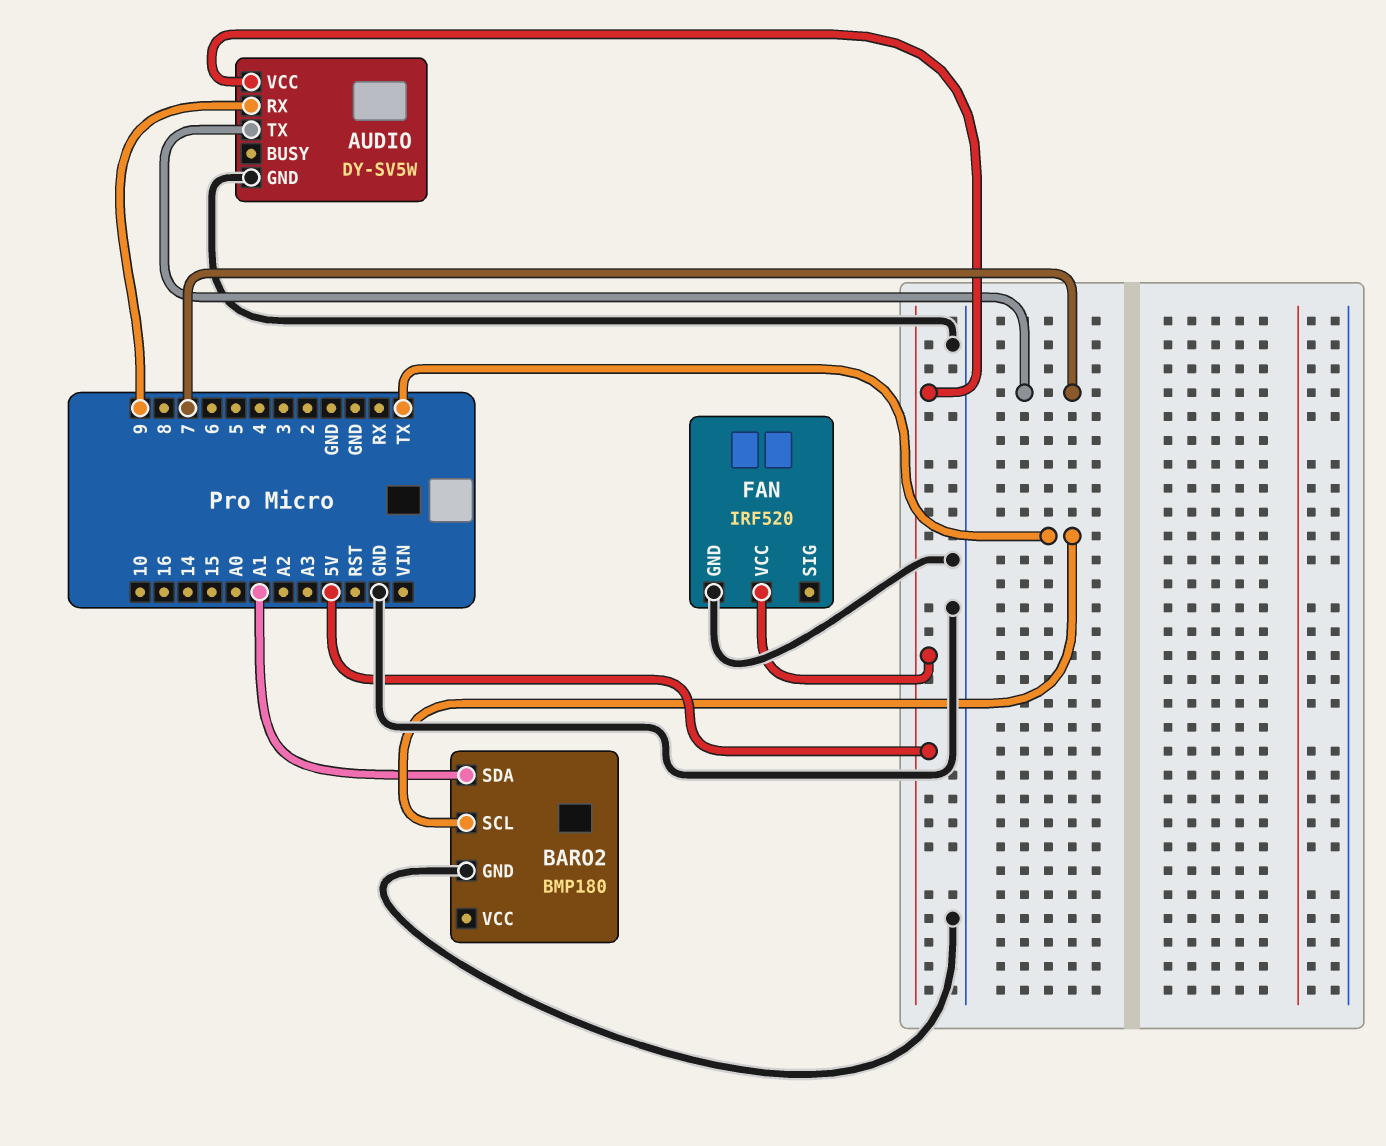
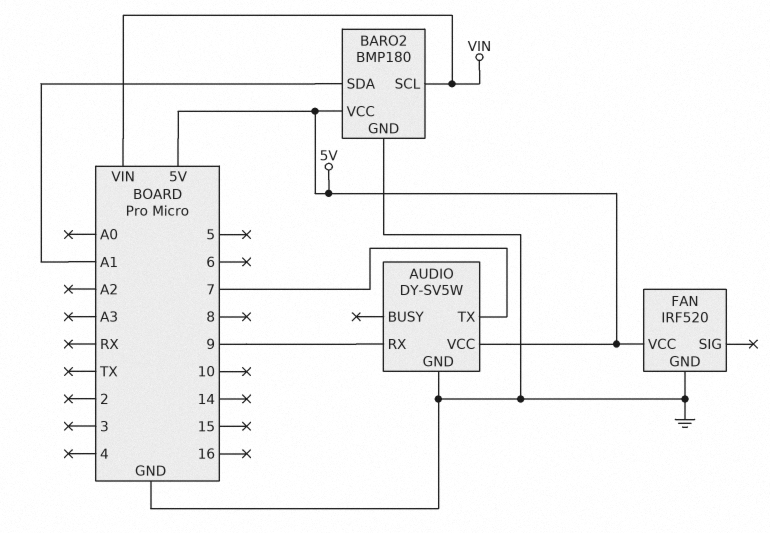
BARO2 pin SCL: TX -> VIN
BARO2 pin VCC: none -> 5V

